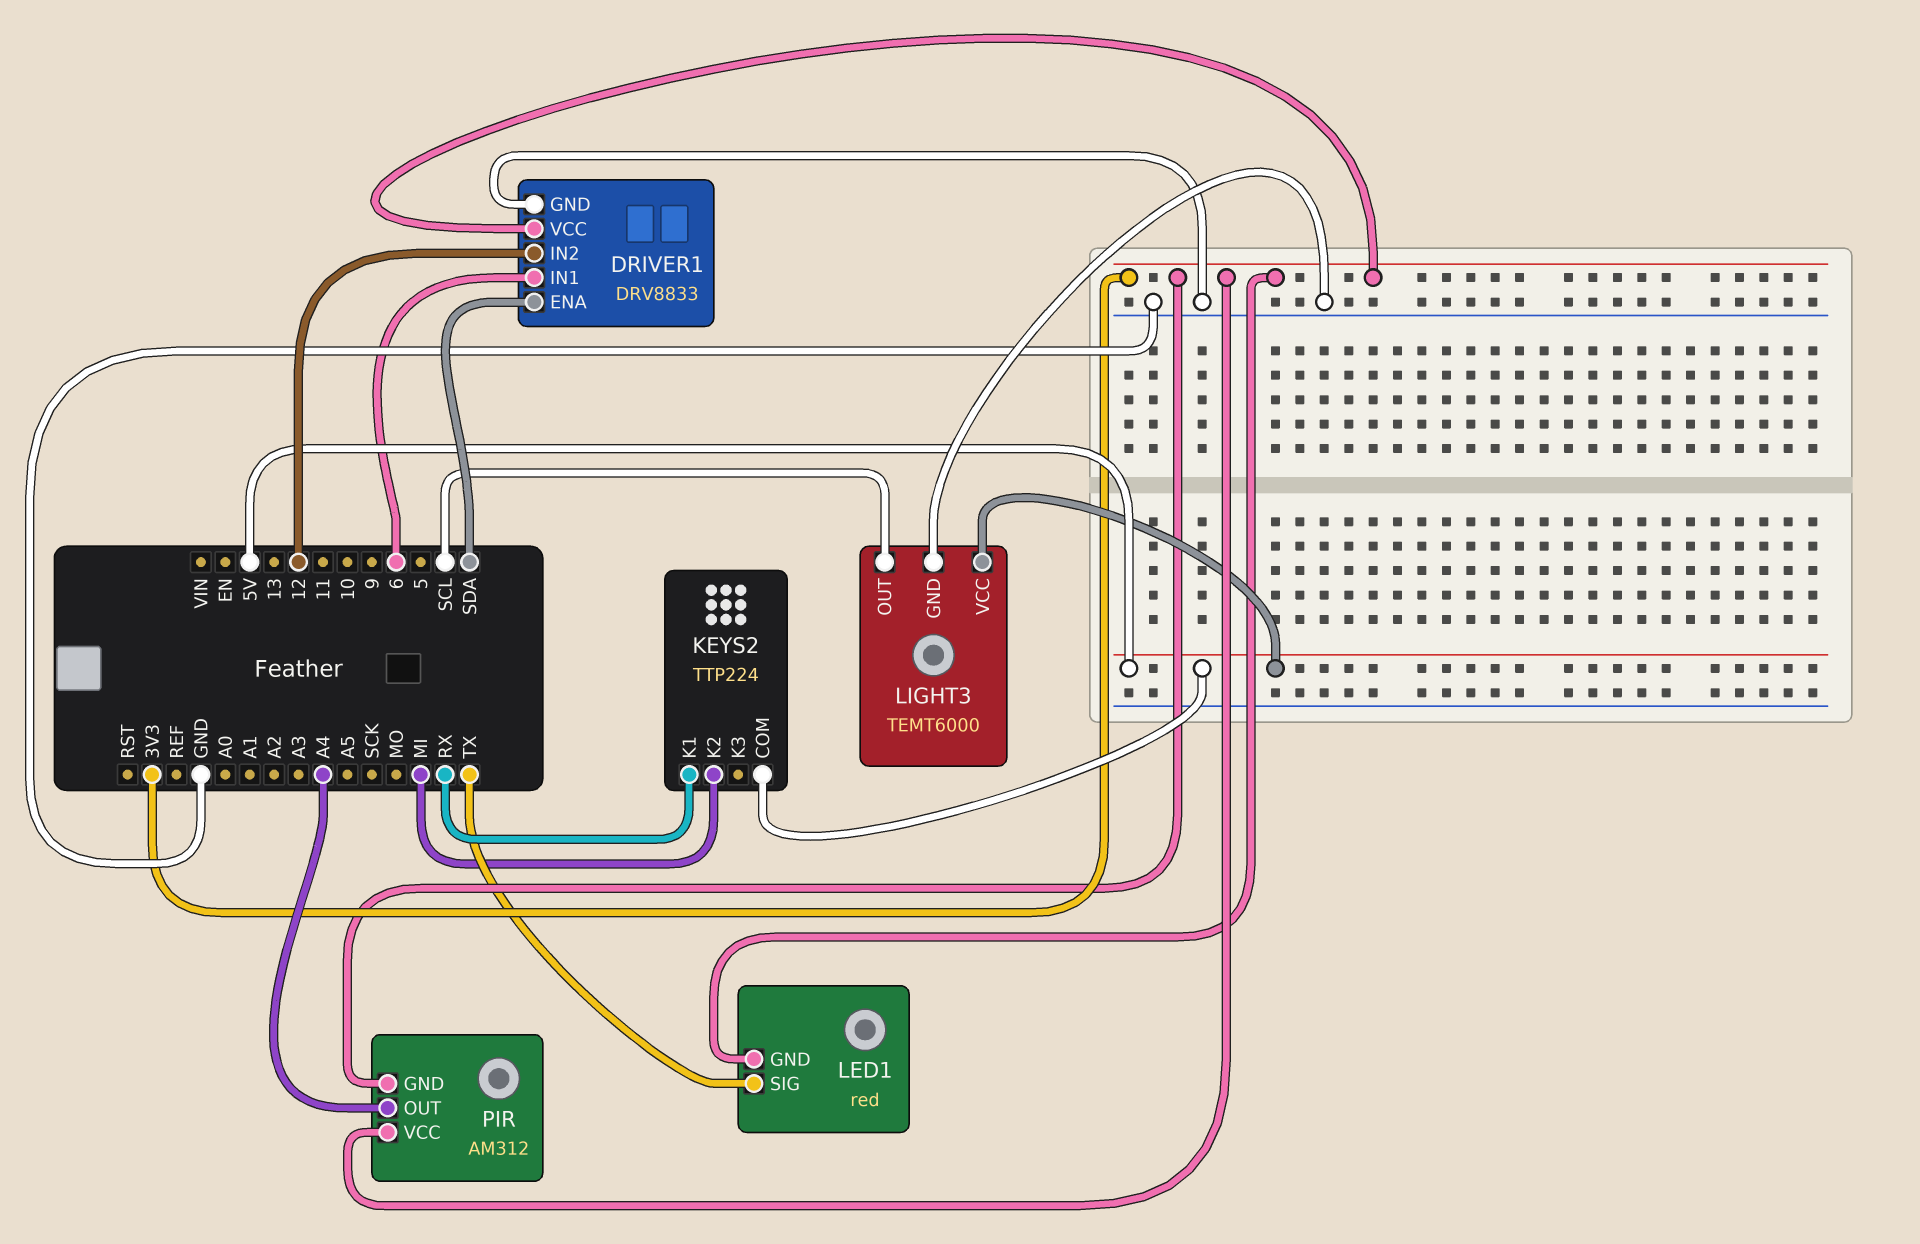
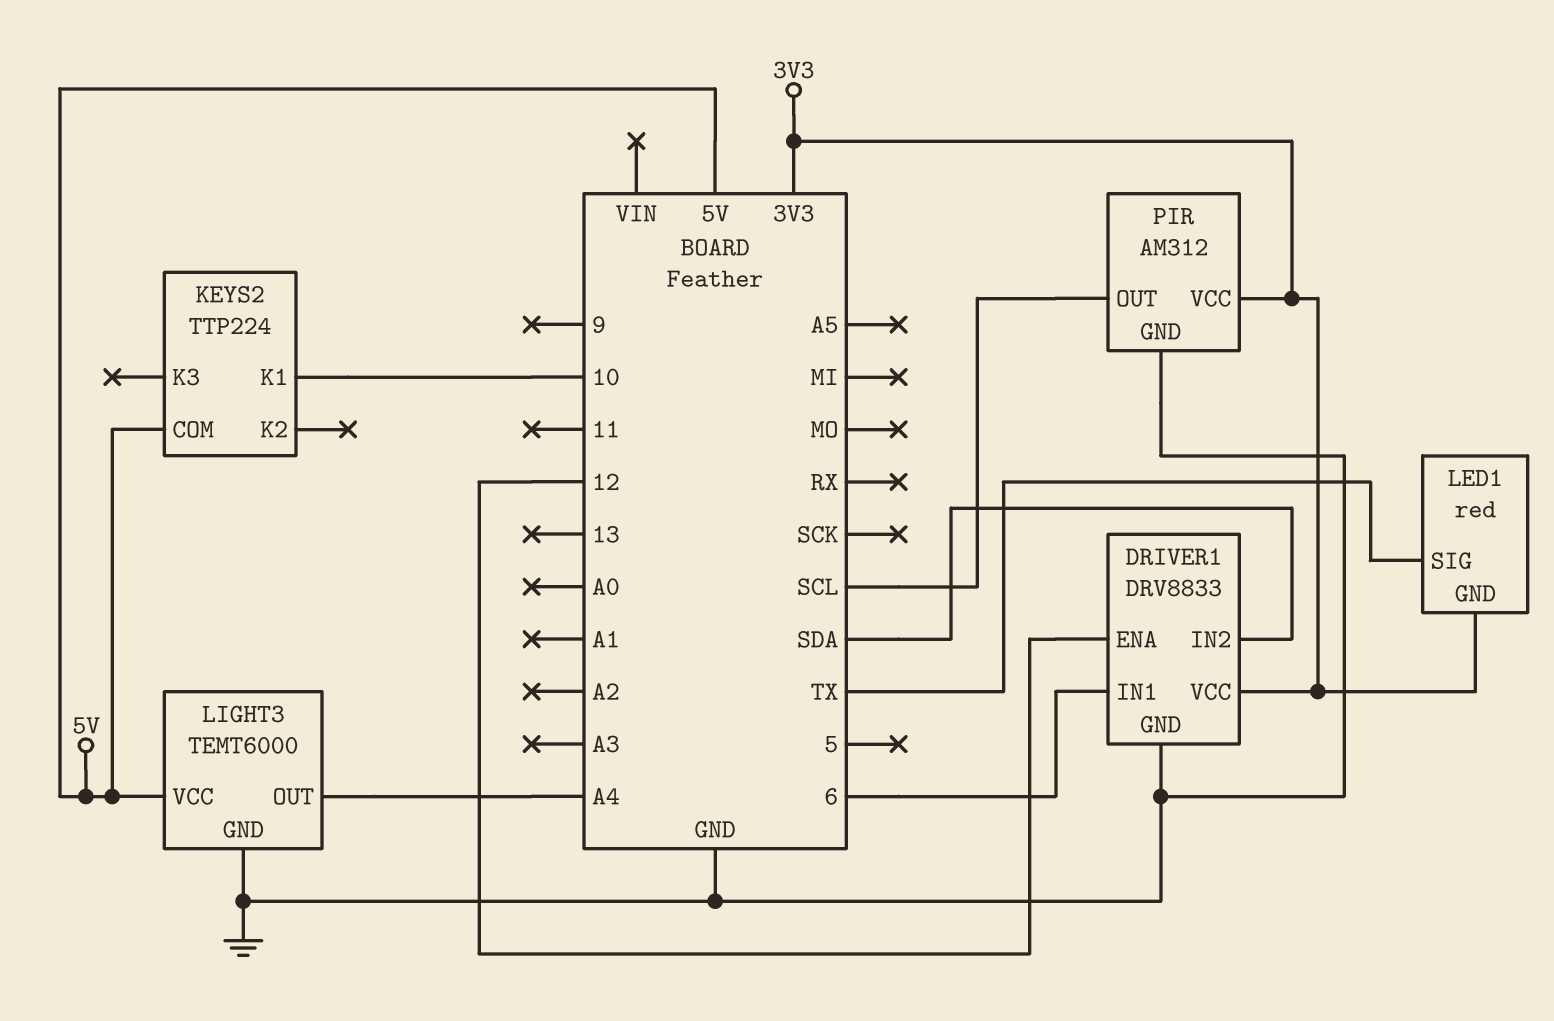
DRIVER1 pin ENA: SDA -> 12
DRIVER1 pin IN2: 12 -> SDA
KEYS2 pin K1: RX -> 10
KEYS2 pin K2: MI -> none
LIGHT3 pin OUT: SCL -> A4
PIR pin GND: 3V3 -> GND
PIR pin OUT: A4 -> SCL

